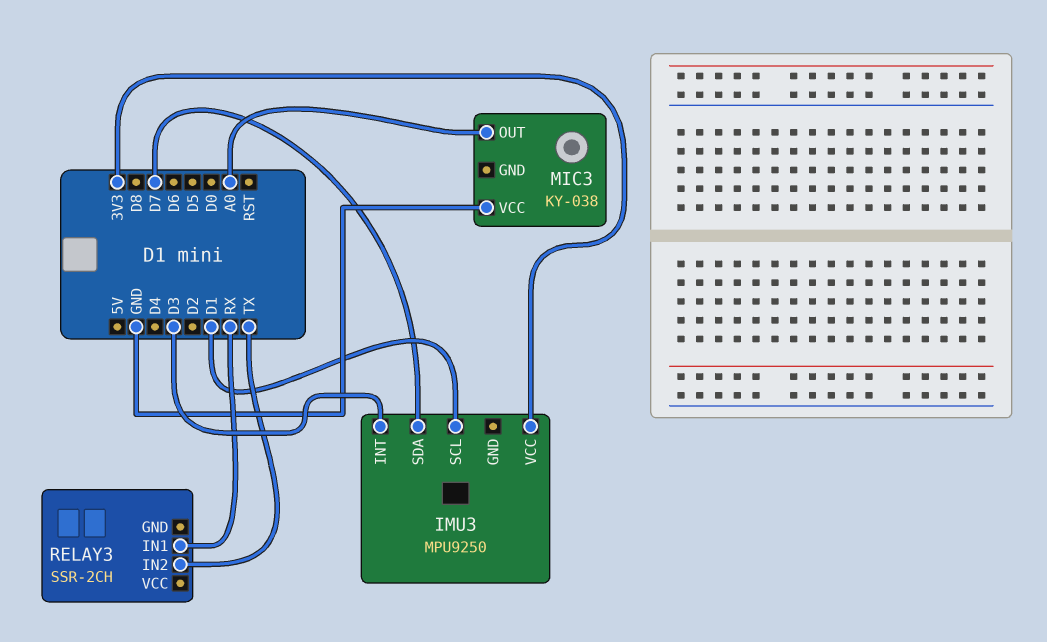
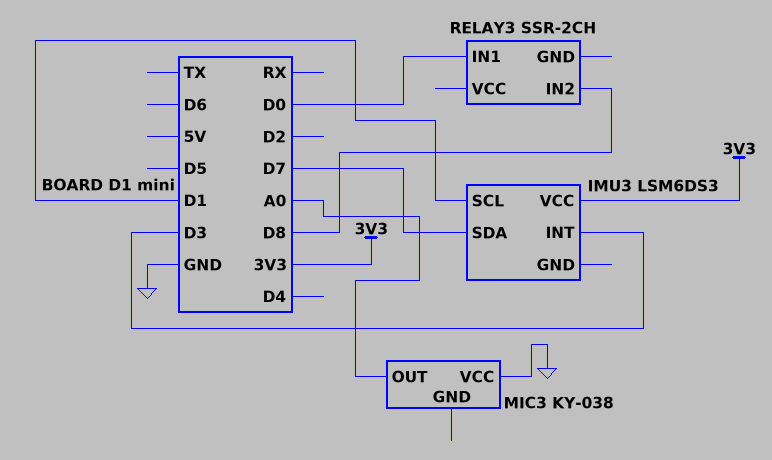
IMU3: MPU9250 -> LSM6DS3
RELAY3 pin IN1: RX -> D0
RELAY3 pin IN2: TX -> D8

